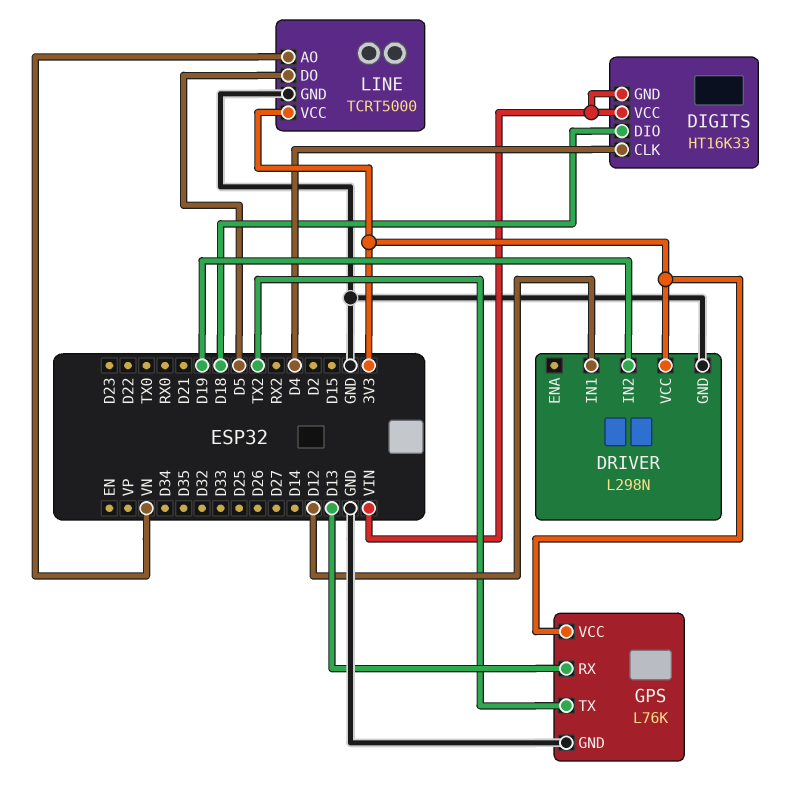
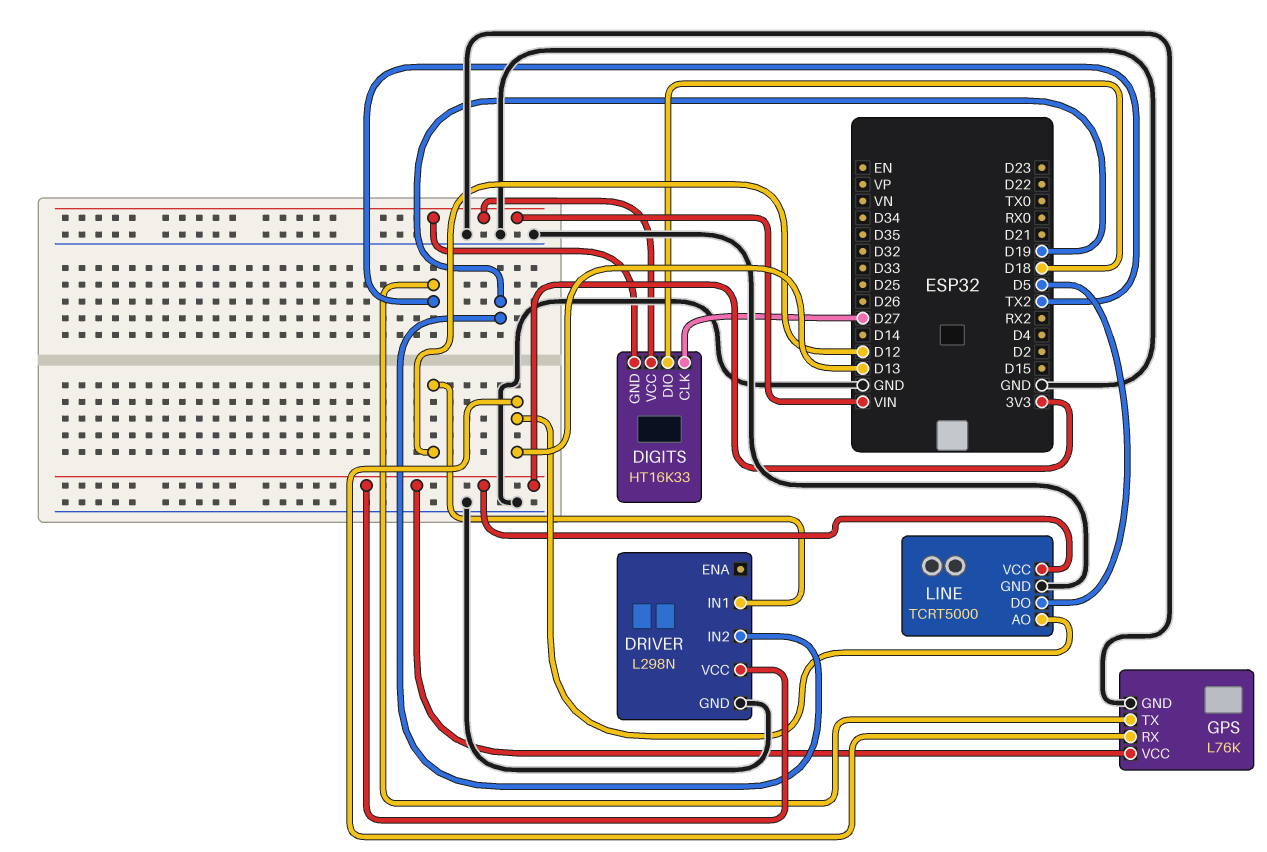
DIGITS pin CLK: D4 -> D27
LINE pin AO: VN -> D13

